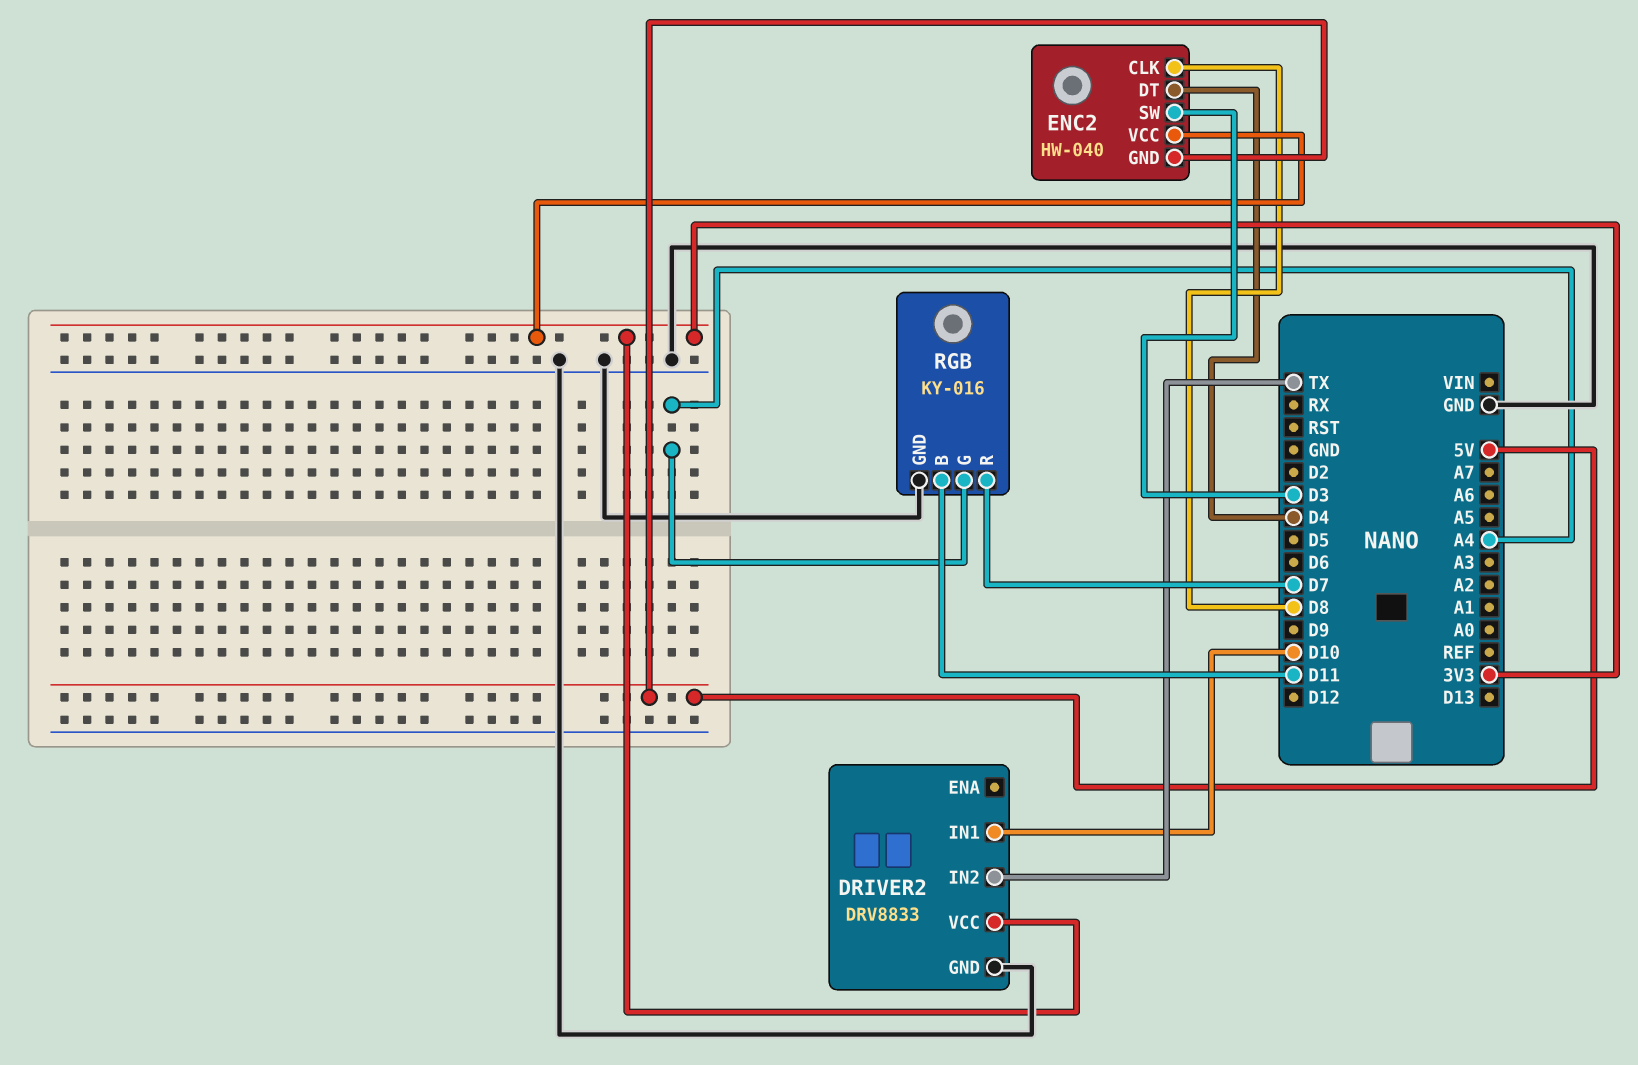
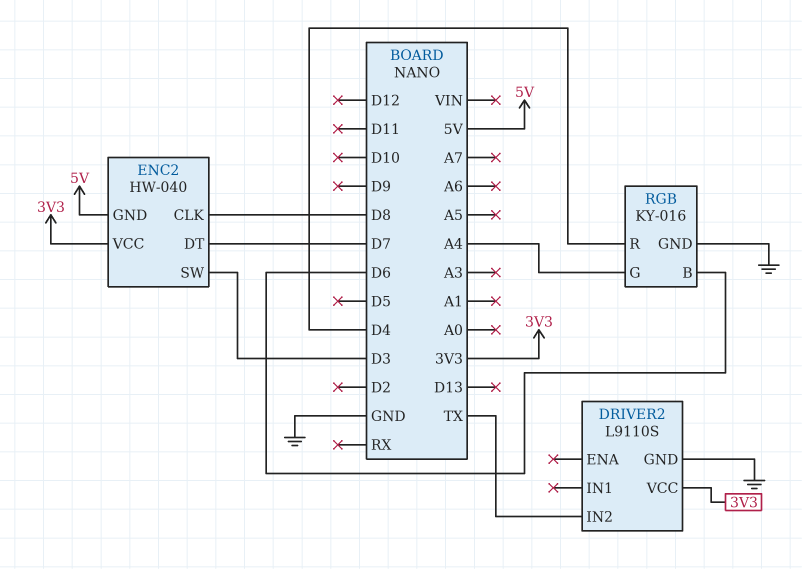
DRIVER2: DRV8833 -> L9110S
DRIVER2 pin IN1: D10 -> none
ENC2 pin DT: D4 -> D7
RGB pin B: D11 -> D6
RGB pin R: D7 -> D4

